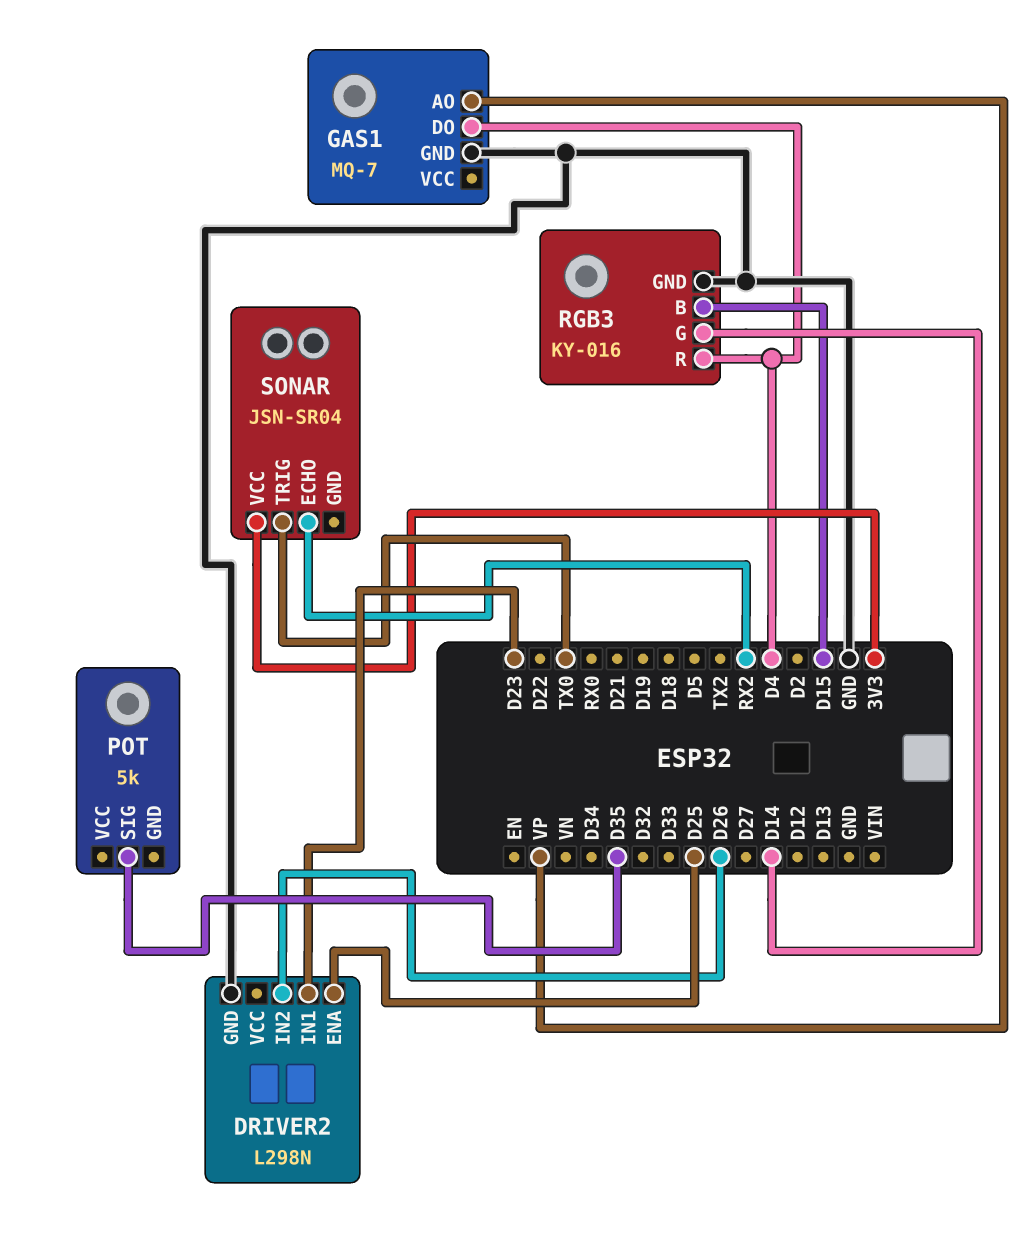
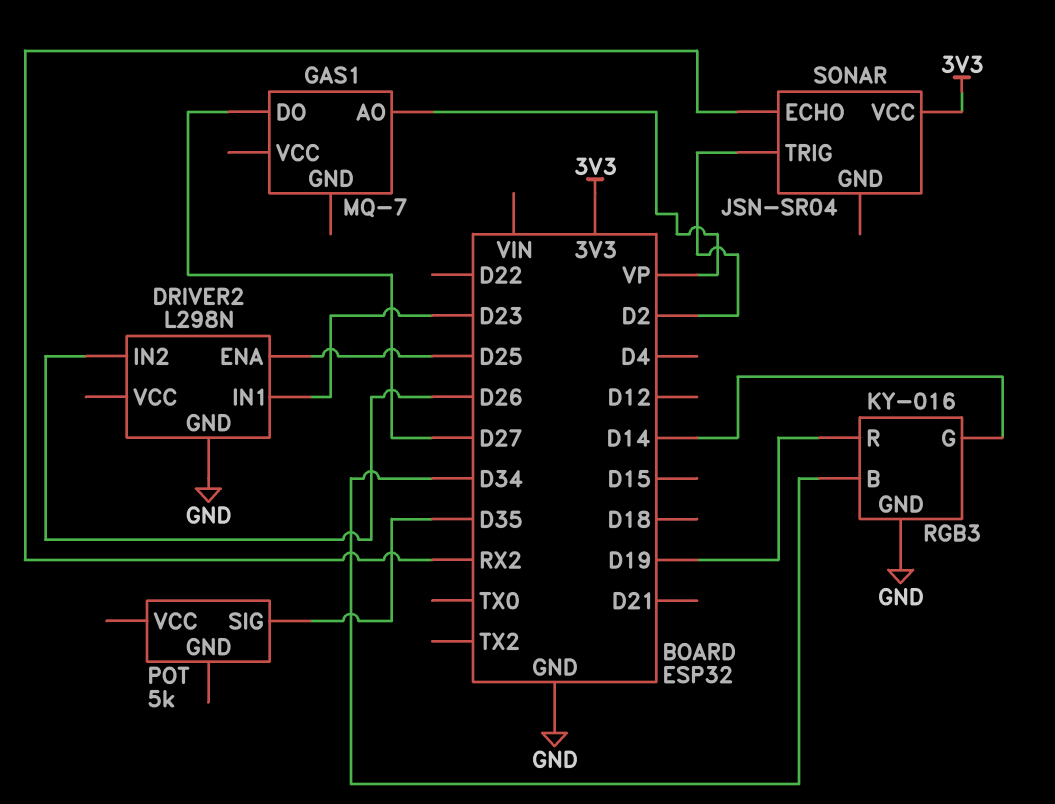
GAS1 pin DO: D4 -> D27
GAS1 pin GND: GND -> none
RGB3 pin B: D15 -> D34
RGB3 pin R: D4 -> D19
SONAR pin TRIG: TX0 -> D2

